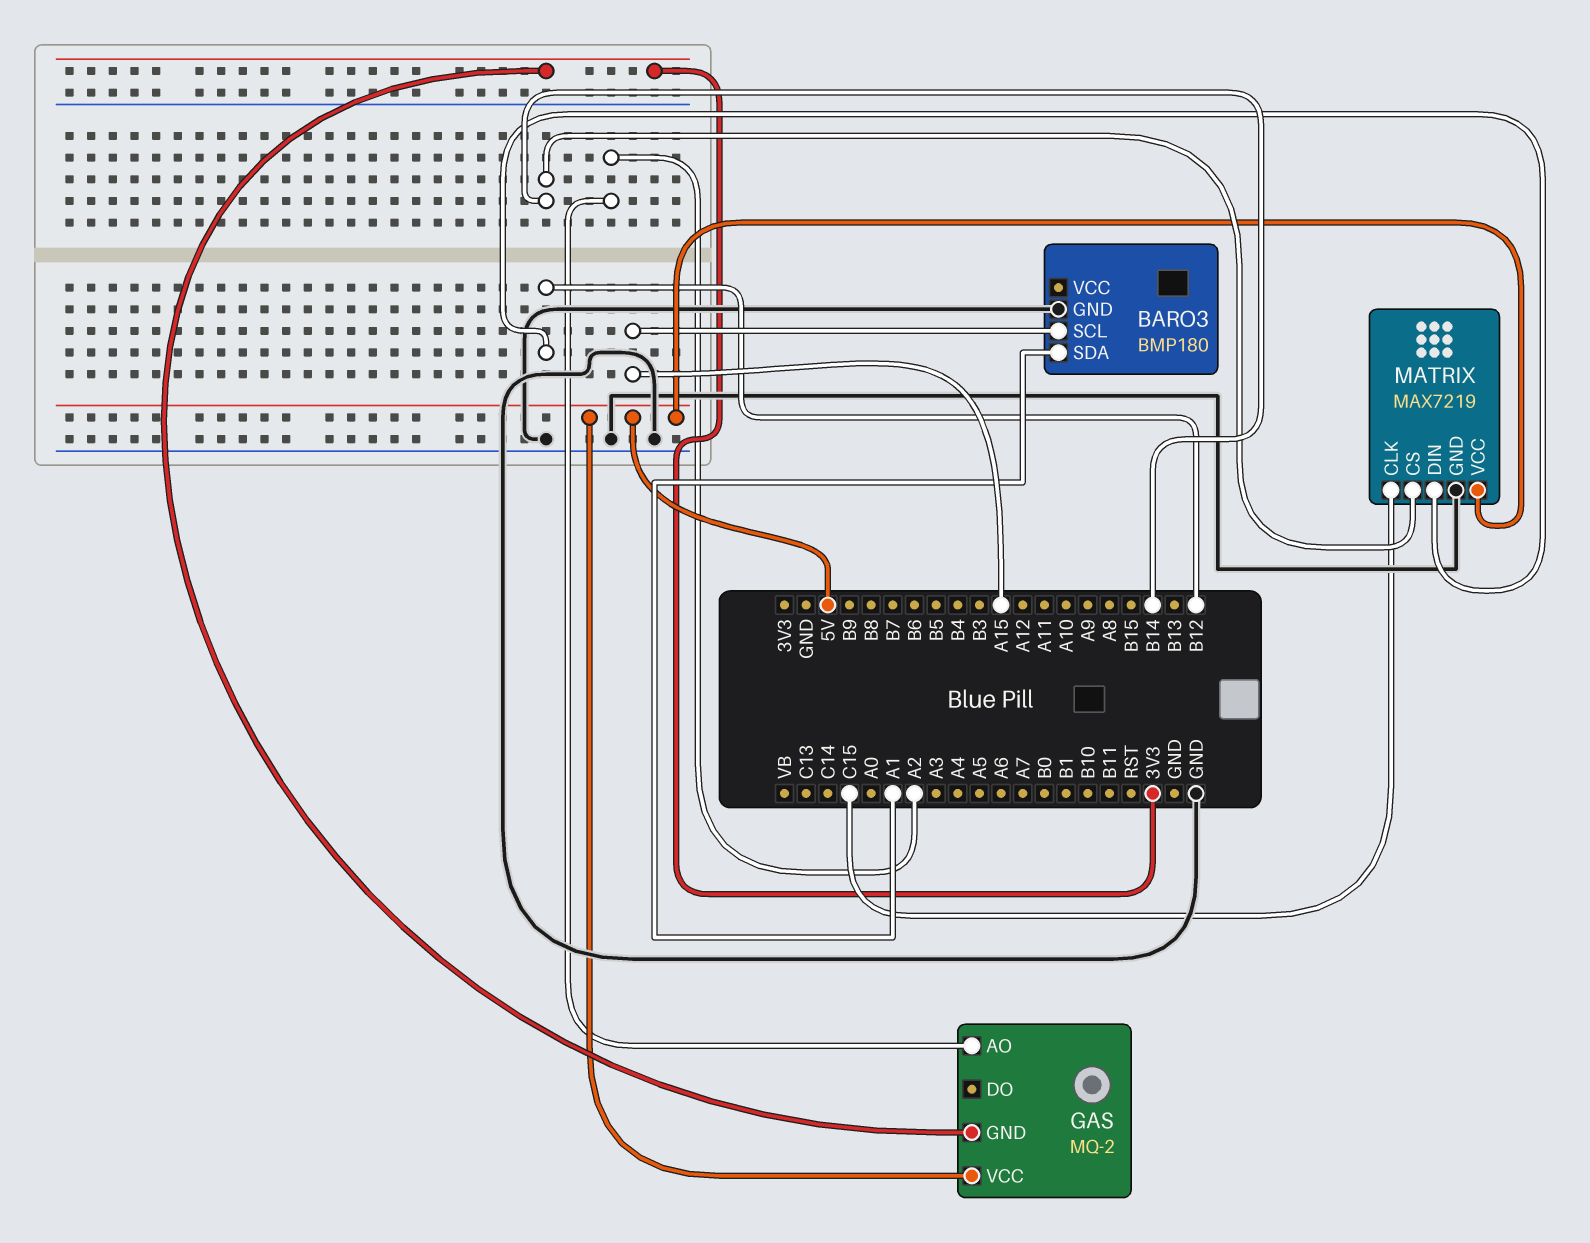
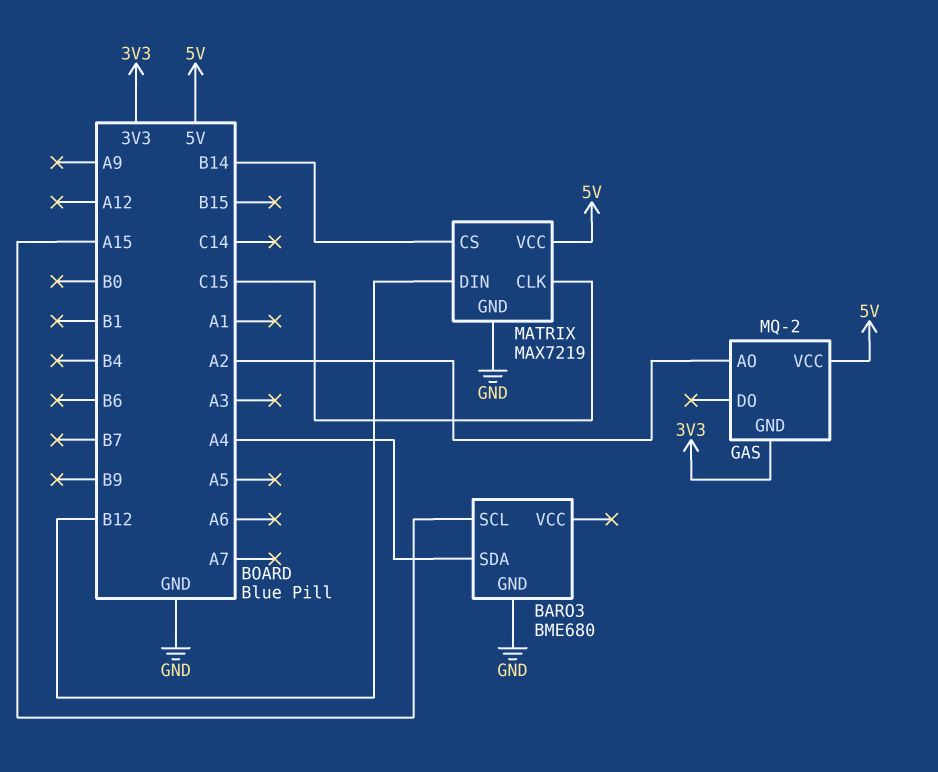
BARO3: BMP180 -> BME680
BARO3 pin SDA: A1 -> A4

